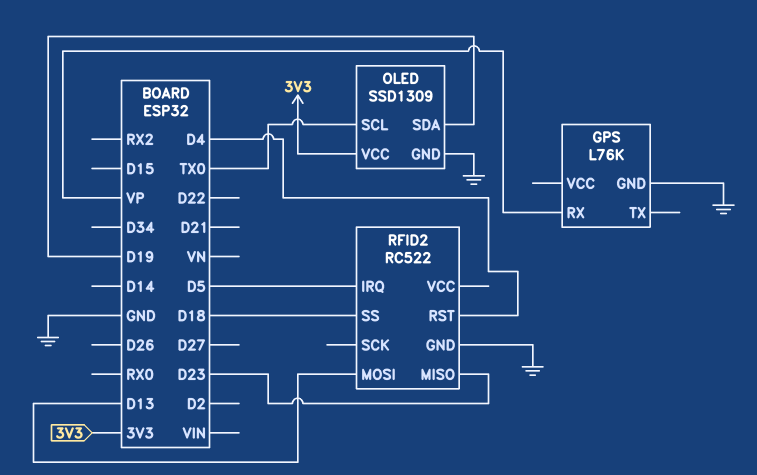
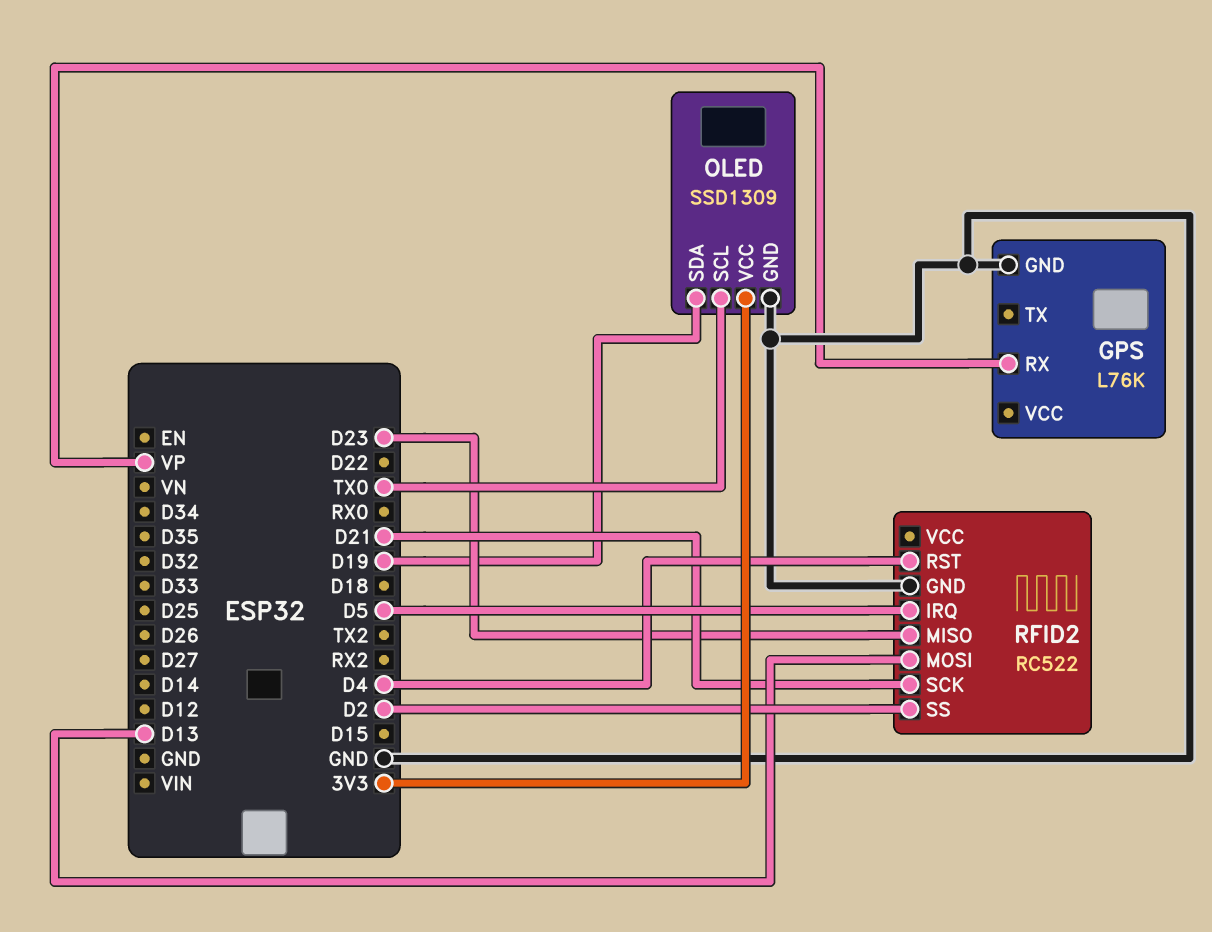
RFID2 pin SCK: none -> D21
RFID2 pin SS: D18 -> D2

